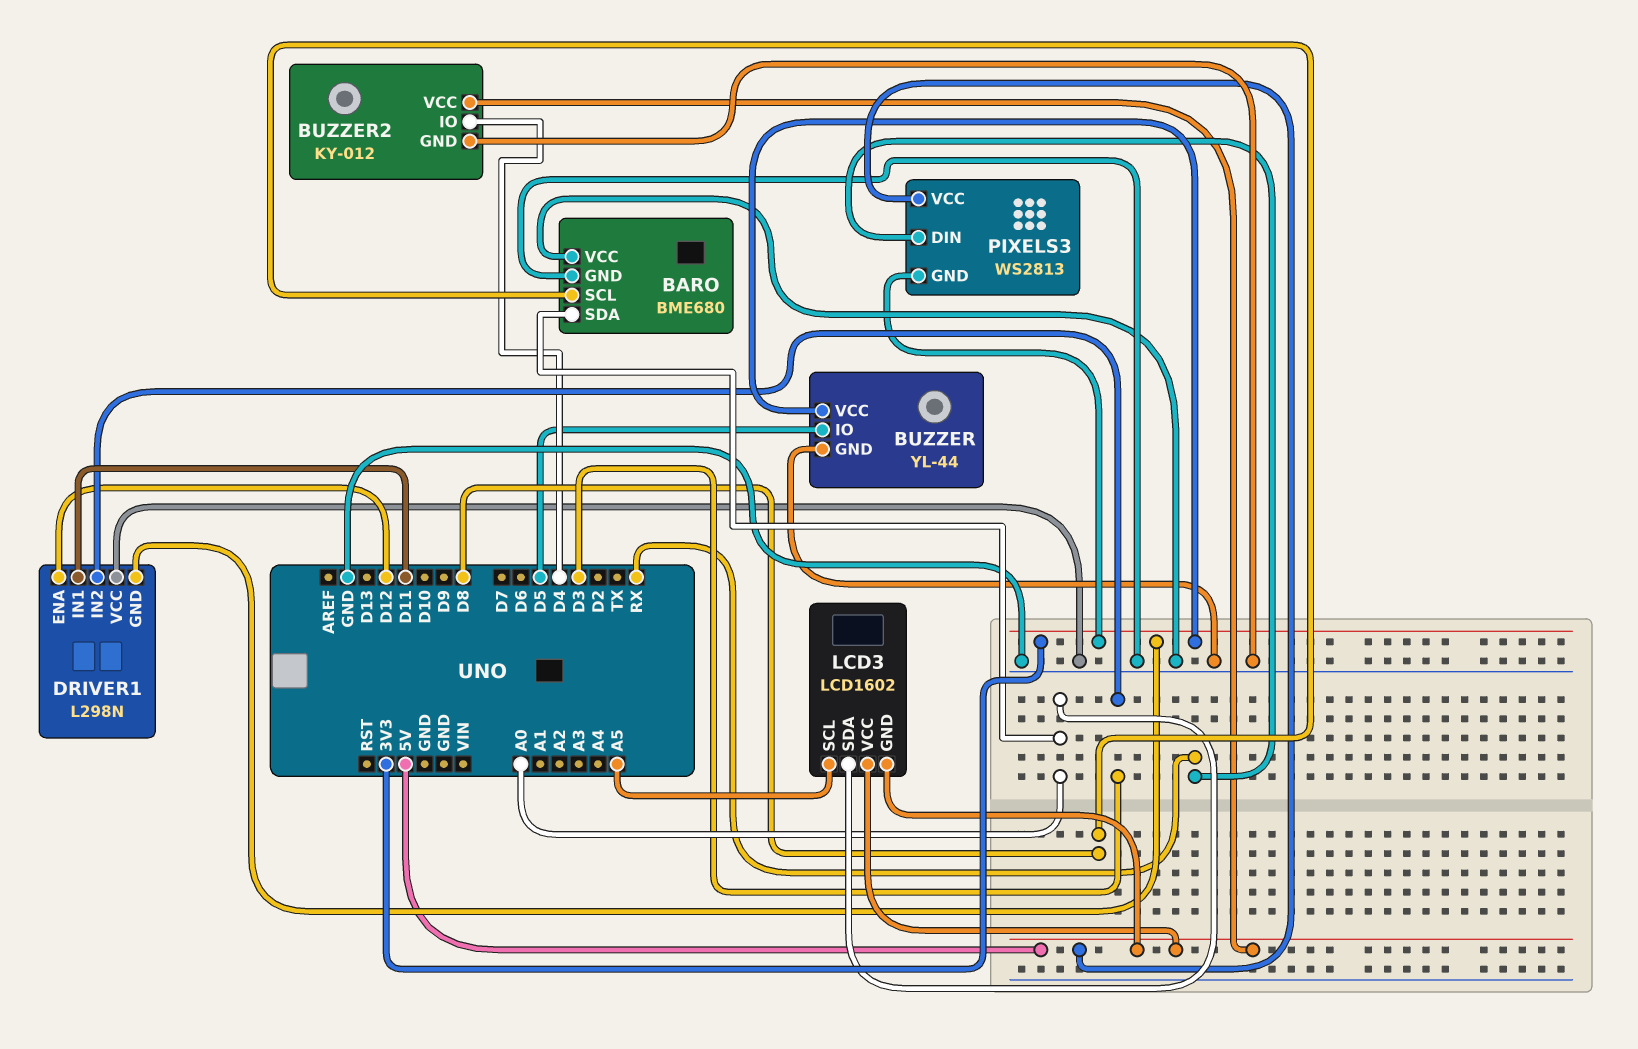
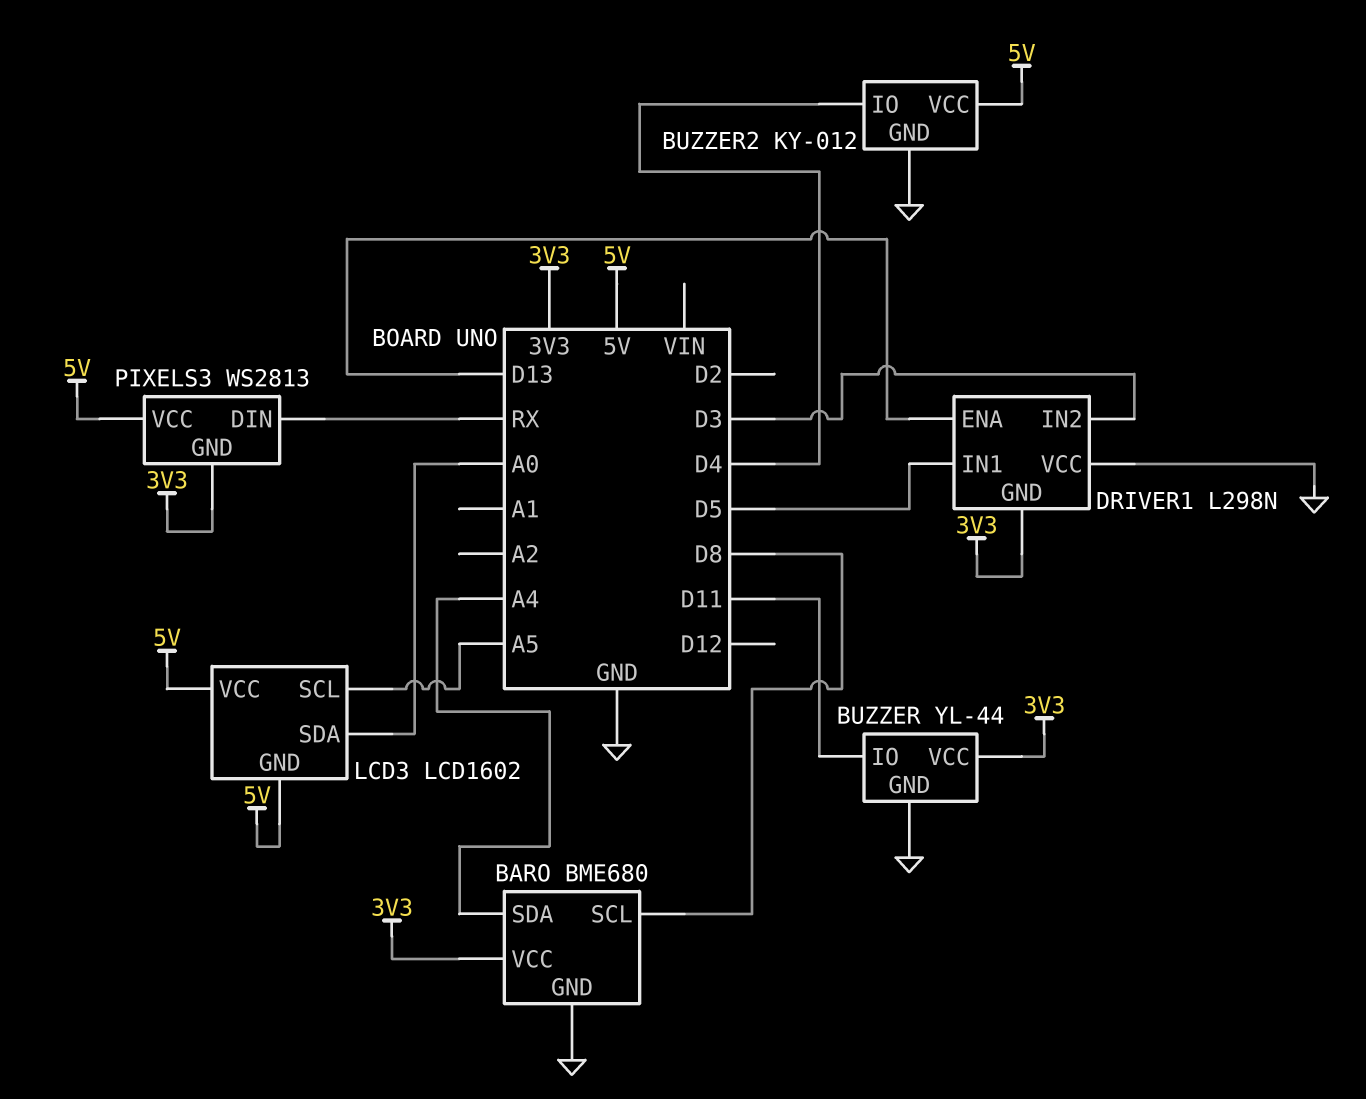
BARO pin SDA: A0 -> A4
BARO pin VCC: GND -> 3V3
BUZZER pin IO: D5 -> D11
DRIVER1 pin ENA: D12 -> D13
DRIVER1 pin IN1: D11 -> D5

